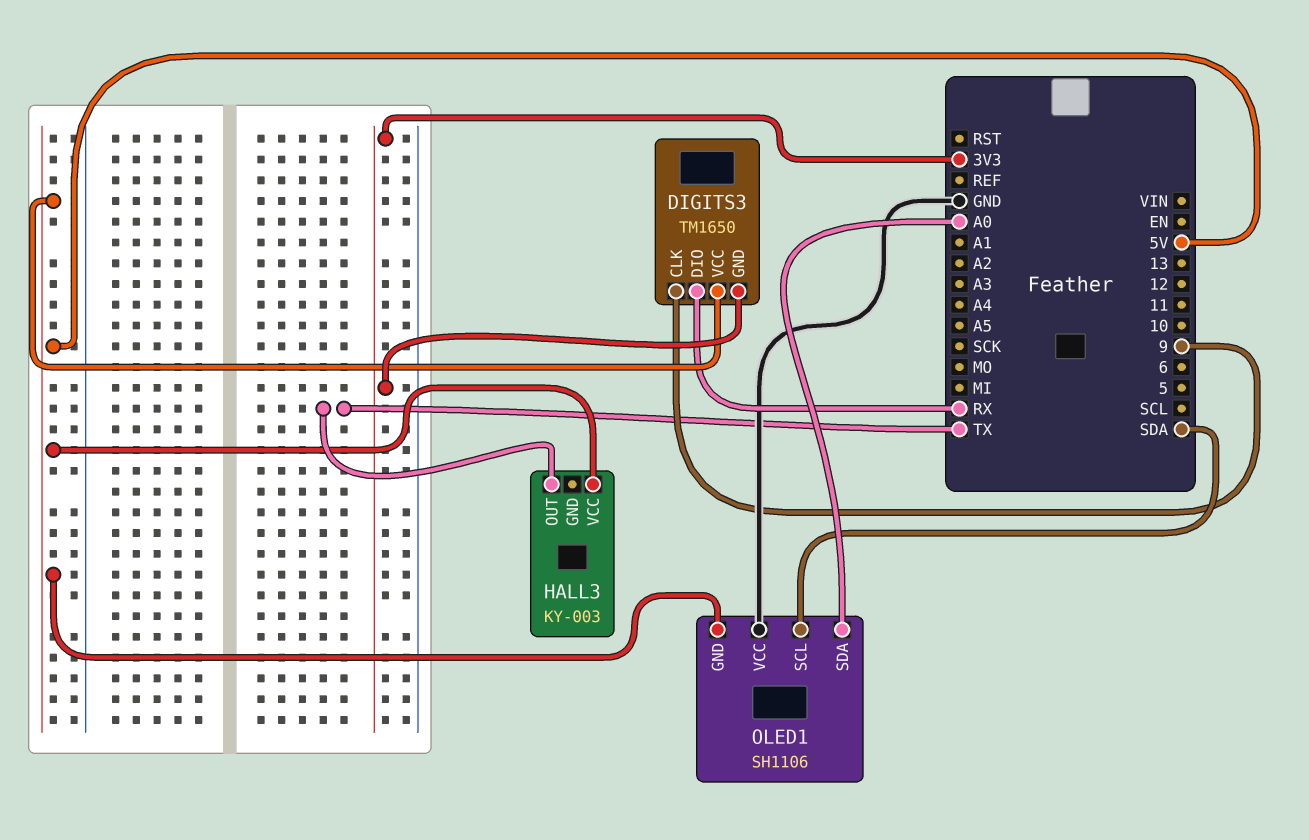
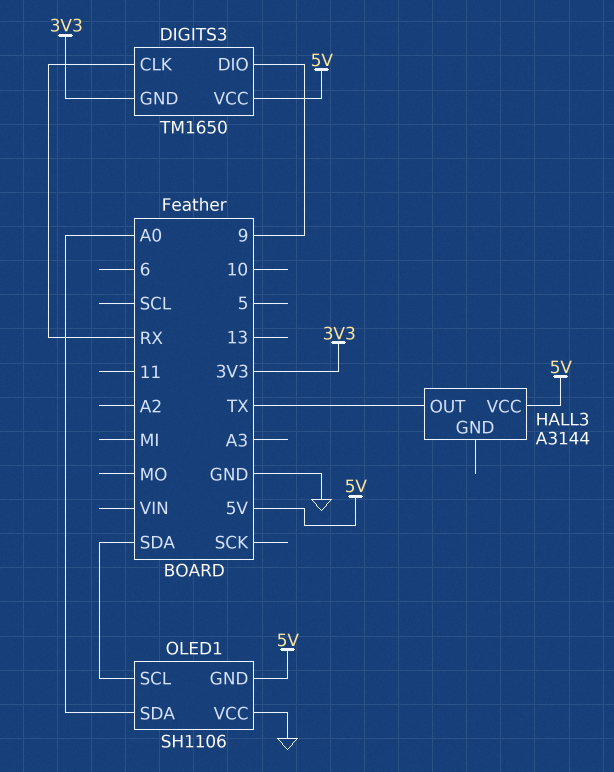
DIGITS3 pin CLK: 9 -> RX
DIGITS3 pin DIO: RX -> 9
HALL3: KY-003 -> A3144

